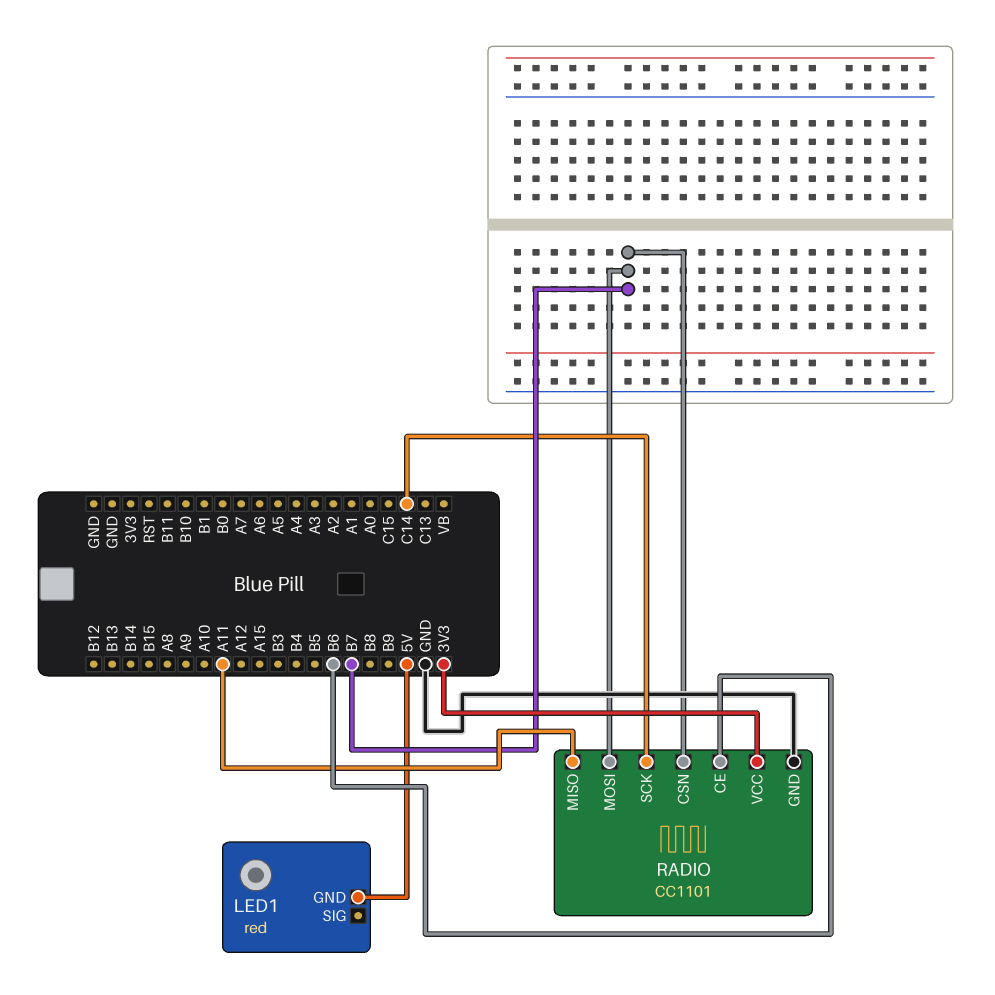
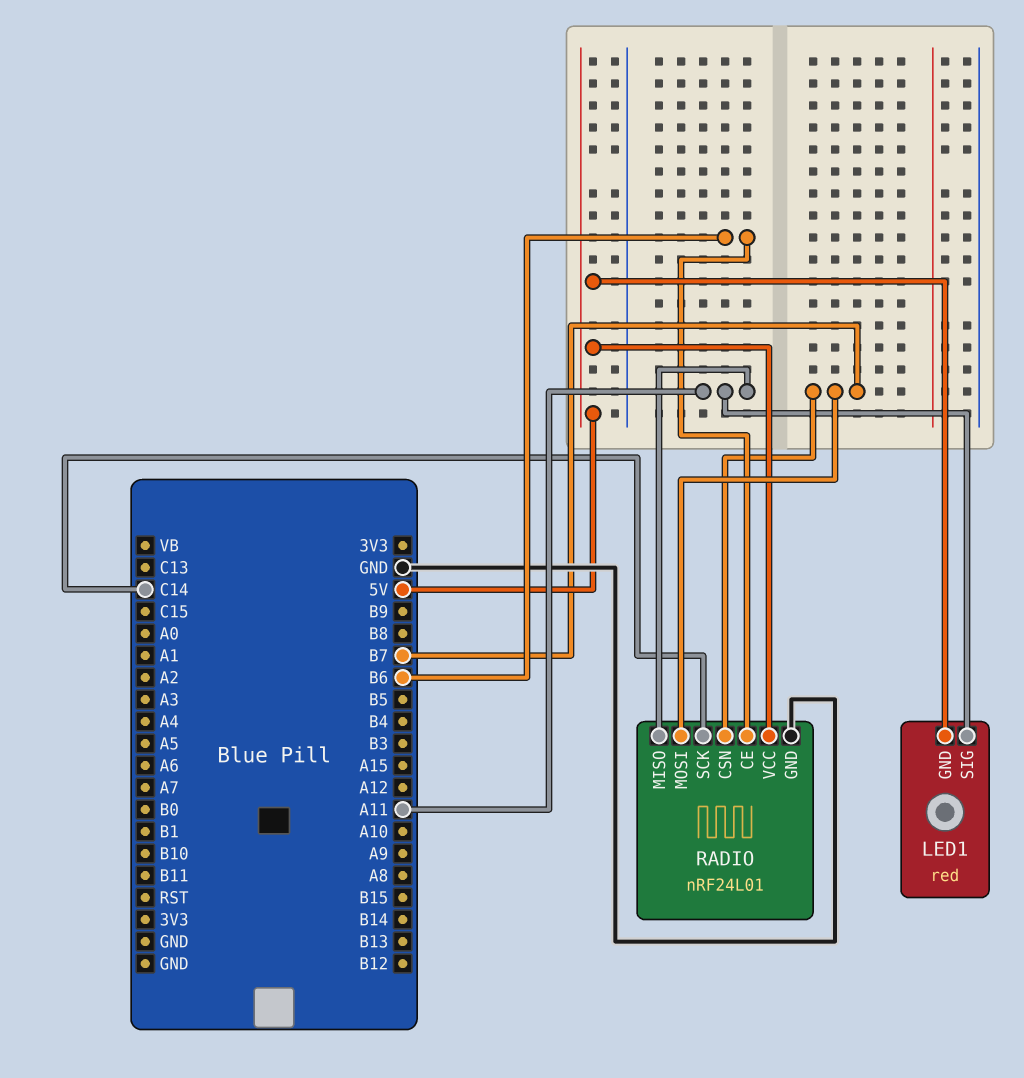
LED1 pin SIG: none -> A11
RADIO: CC1101 -> nRF24L01
RADIO pin VCC: 3V3 -> 5V

